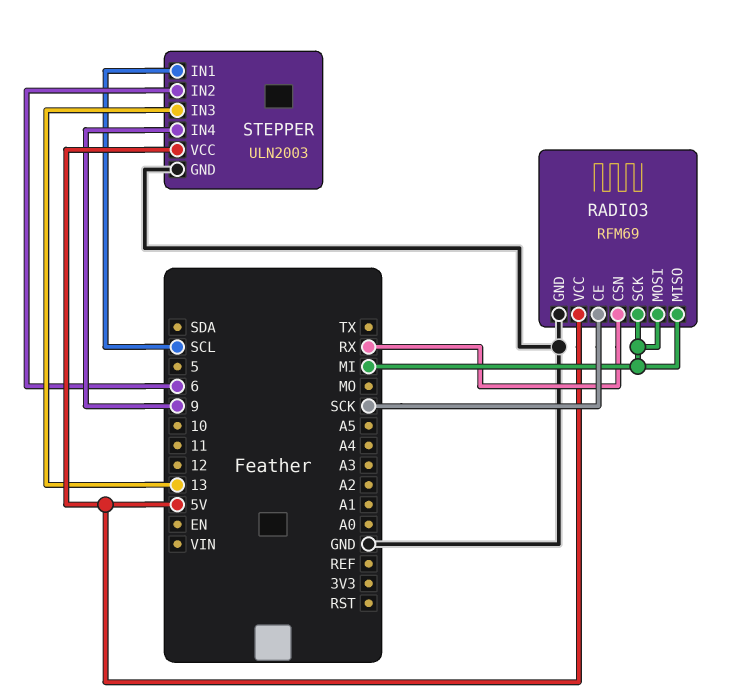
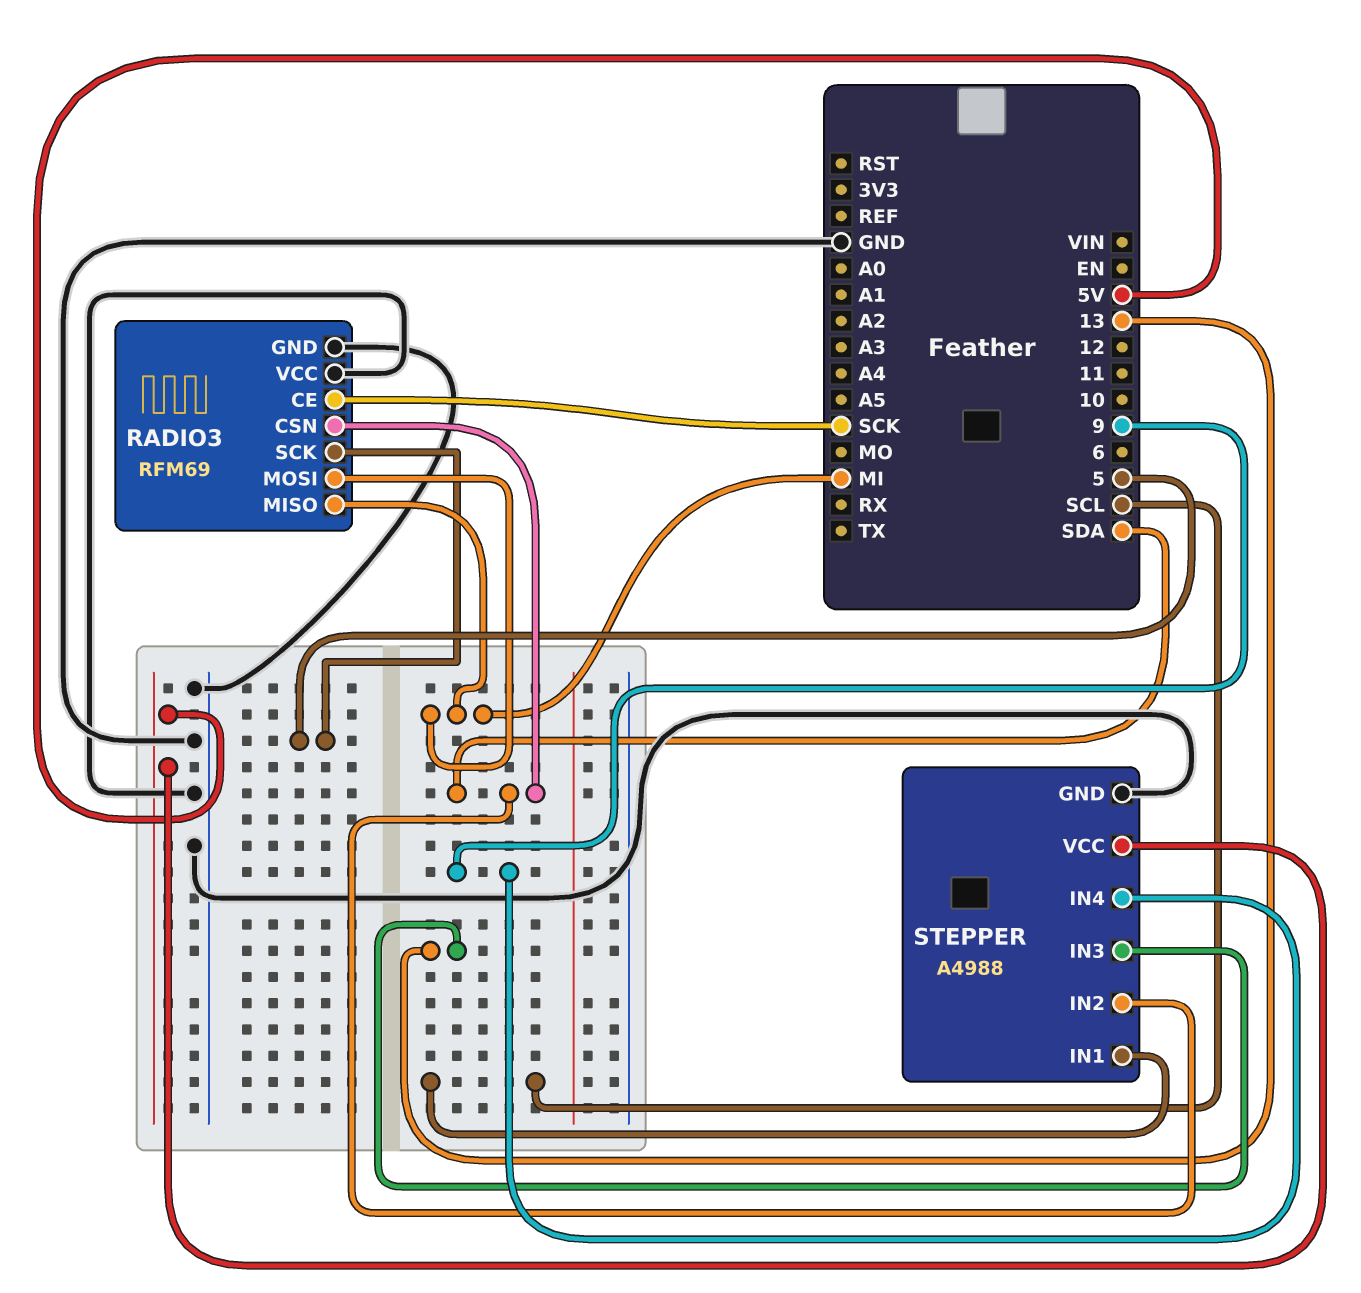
RADIO3 pin CSN: RX -> SDA
RADIO3 pin SCK: MI -> 5
RADIO3 pin VCC: 5V -> GND
STEPPER: ULN2003 -> A4988
STEPPER pin IN2: 6 -> SDA

